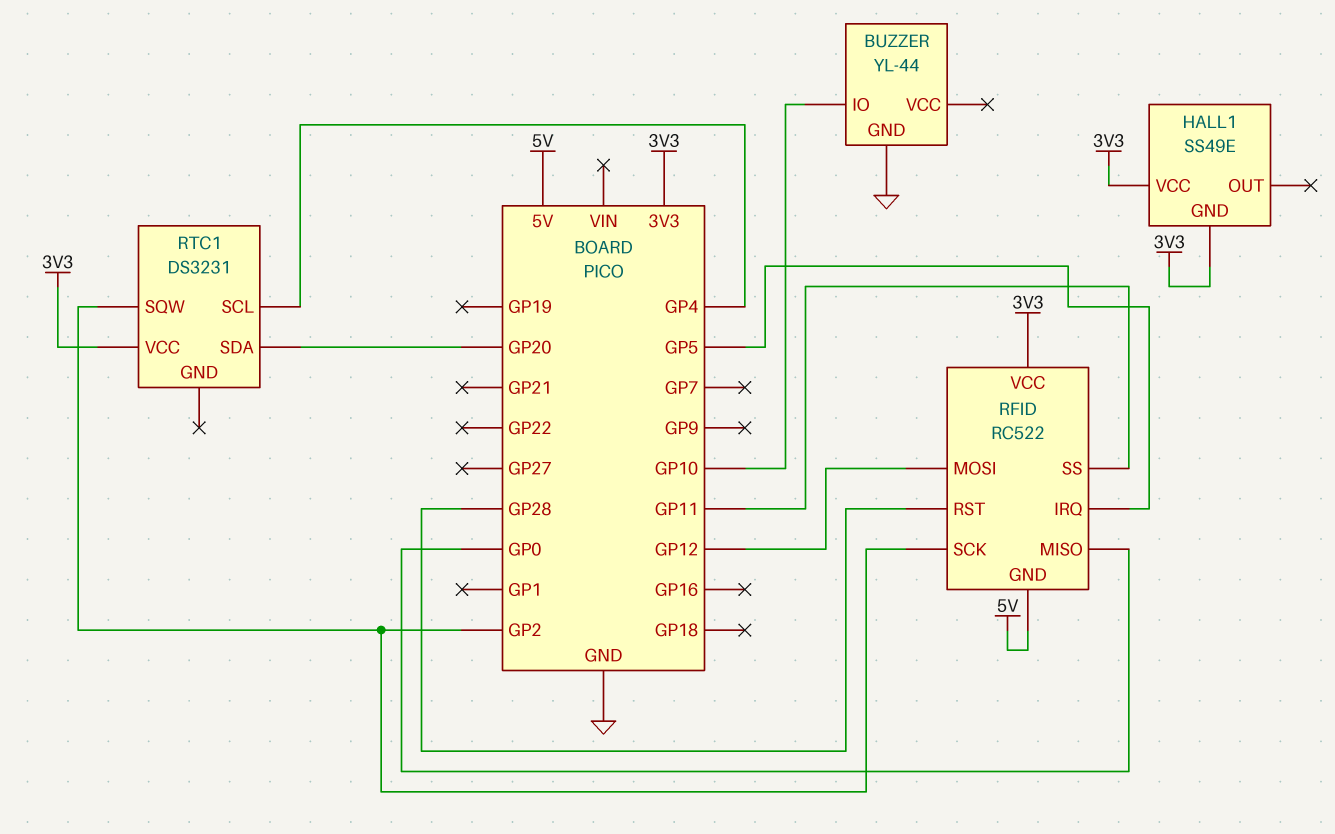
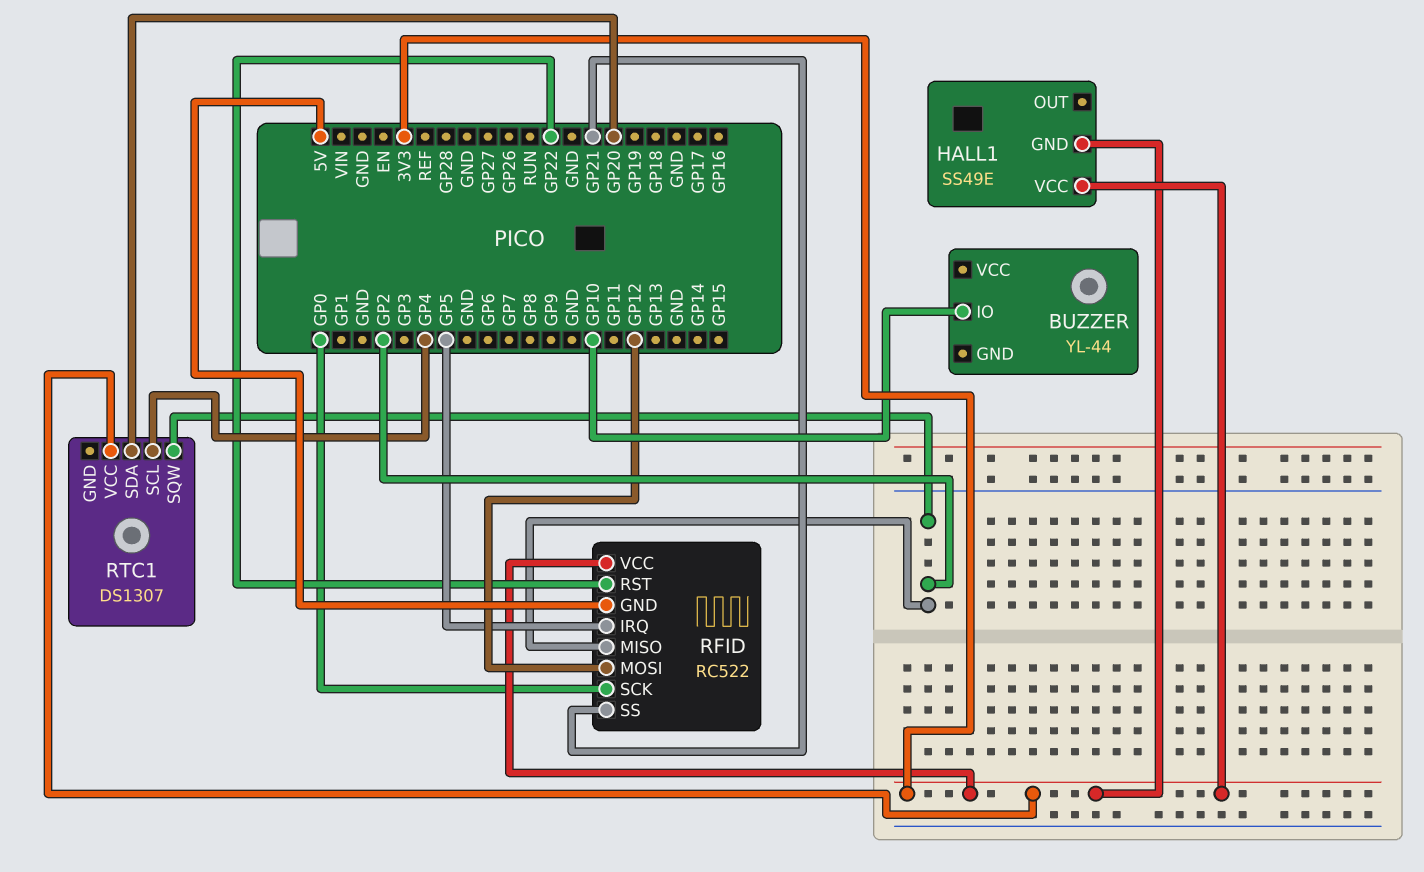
BUZZER pin GND: GND -> none
RFID pin MISO: GP0 -> GP2
RFID pin RST: GP28 -> GP22
RFID pin SCK: GP2 -> GP0
RFID pin SS: GP11 -> GP21
RTC1: DS3231 -> DS1307

